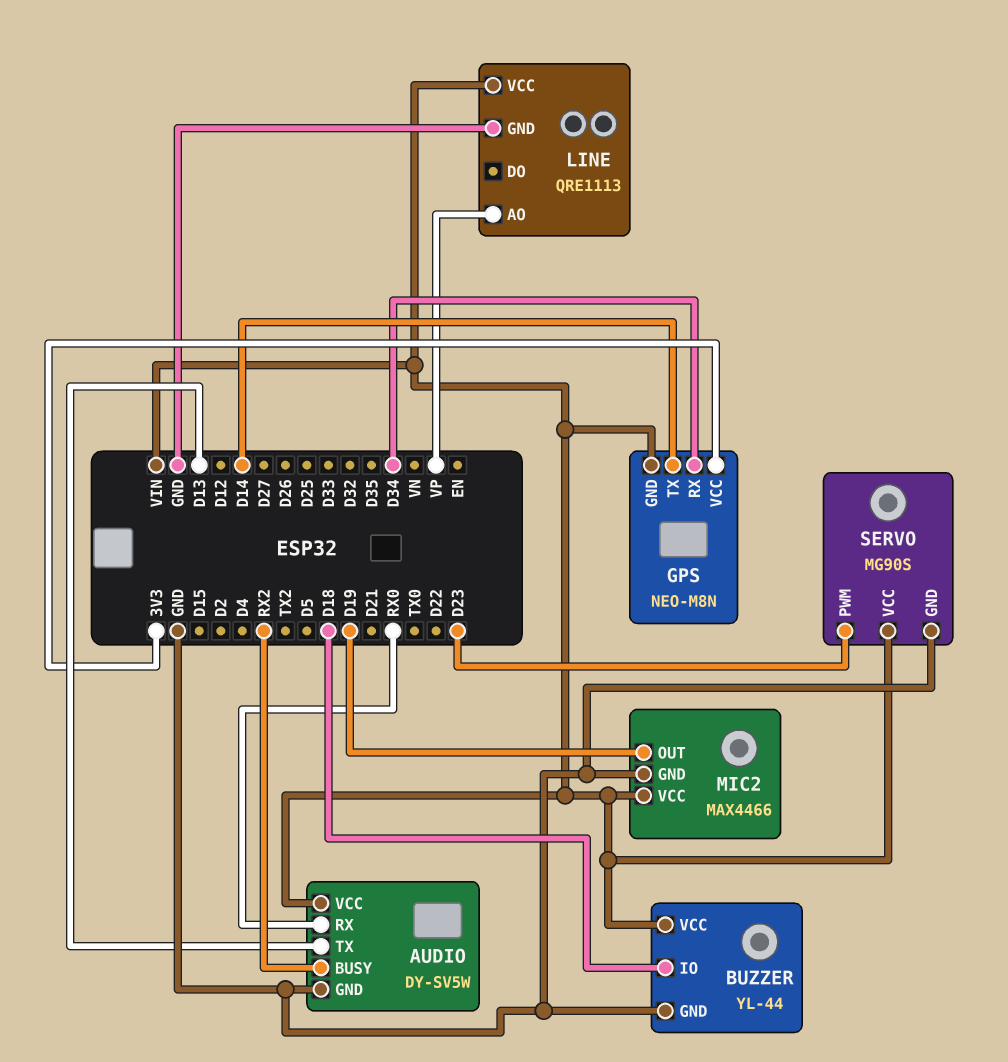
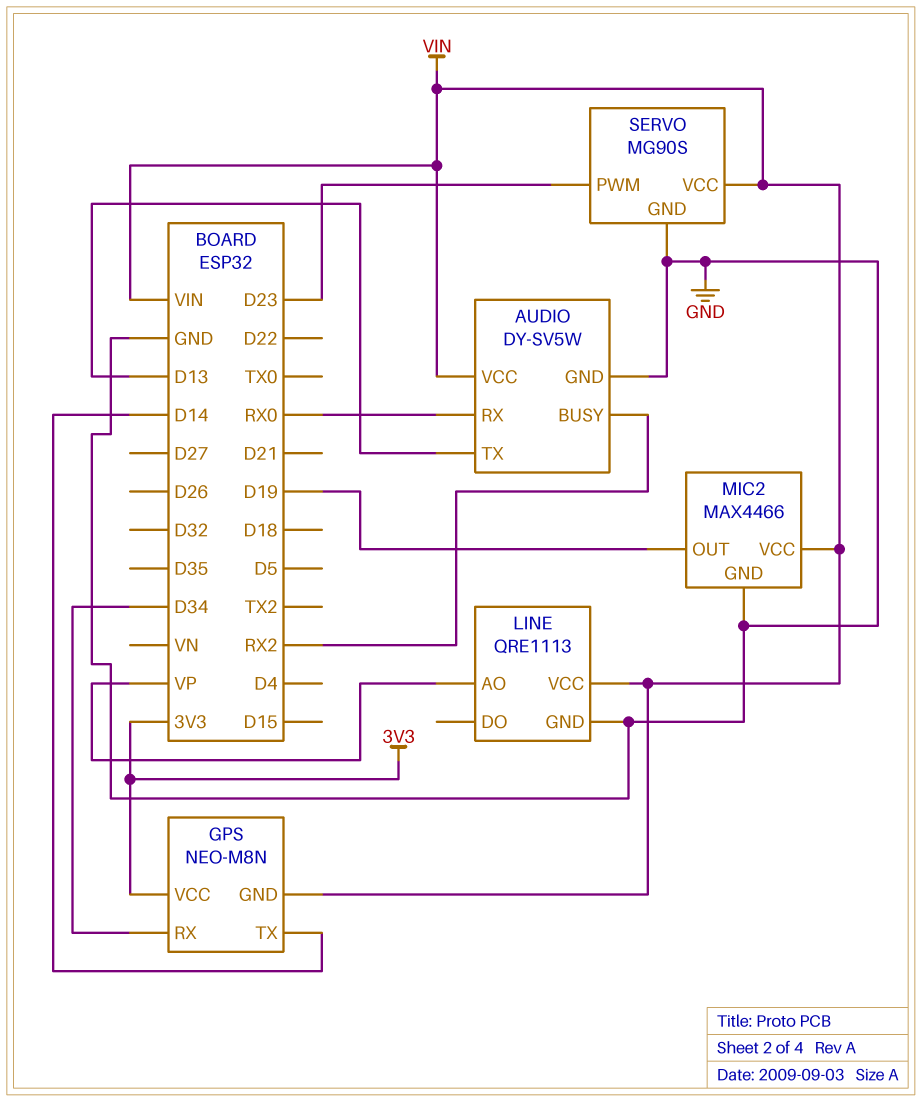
BUZZER: YL-44 -> none
BUZZER pin GND: GND -> none
BUZZER pin IO: D18 -> none
BUZZER pin VCC: VIN -> none

